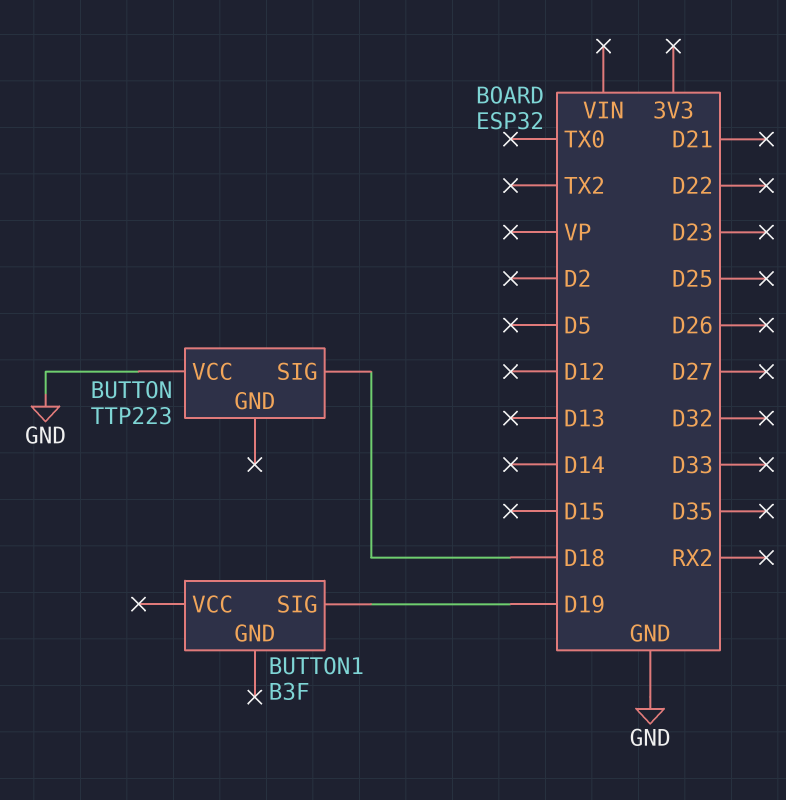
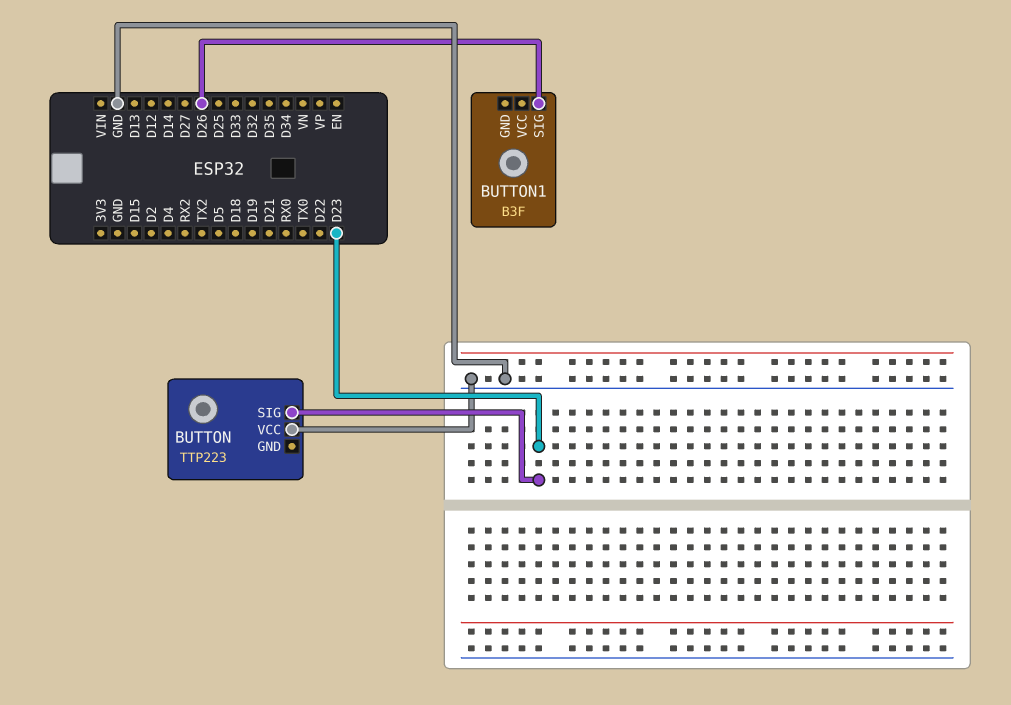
BUTTON pin SIG: D18 -> D23
BUTTON1 pin SIG: D19 -> D26

